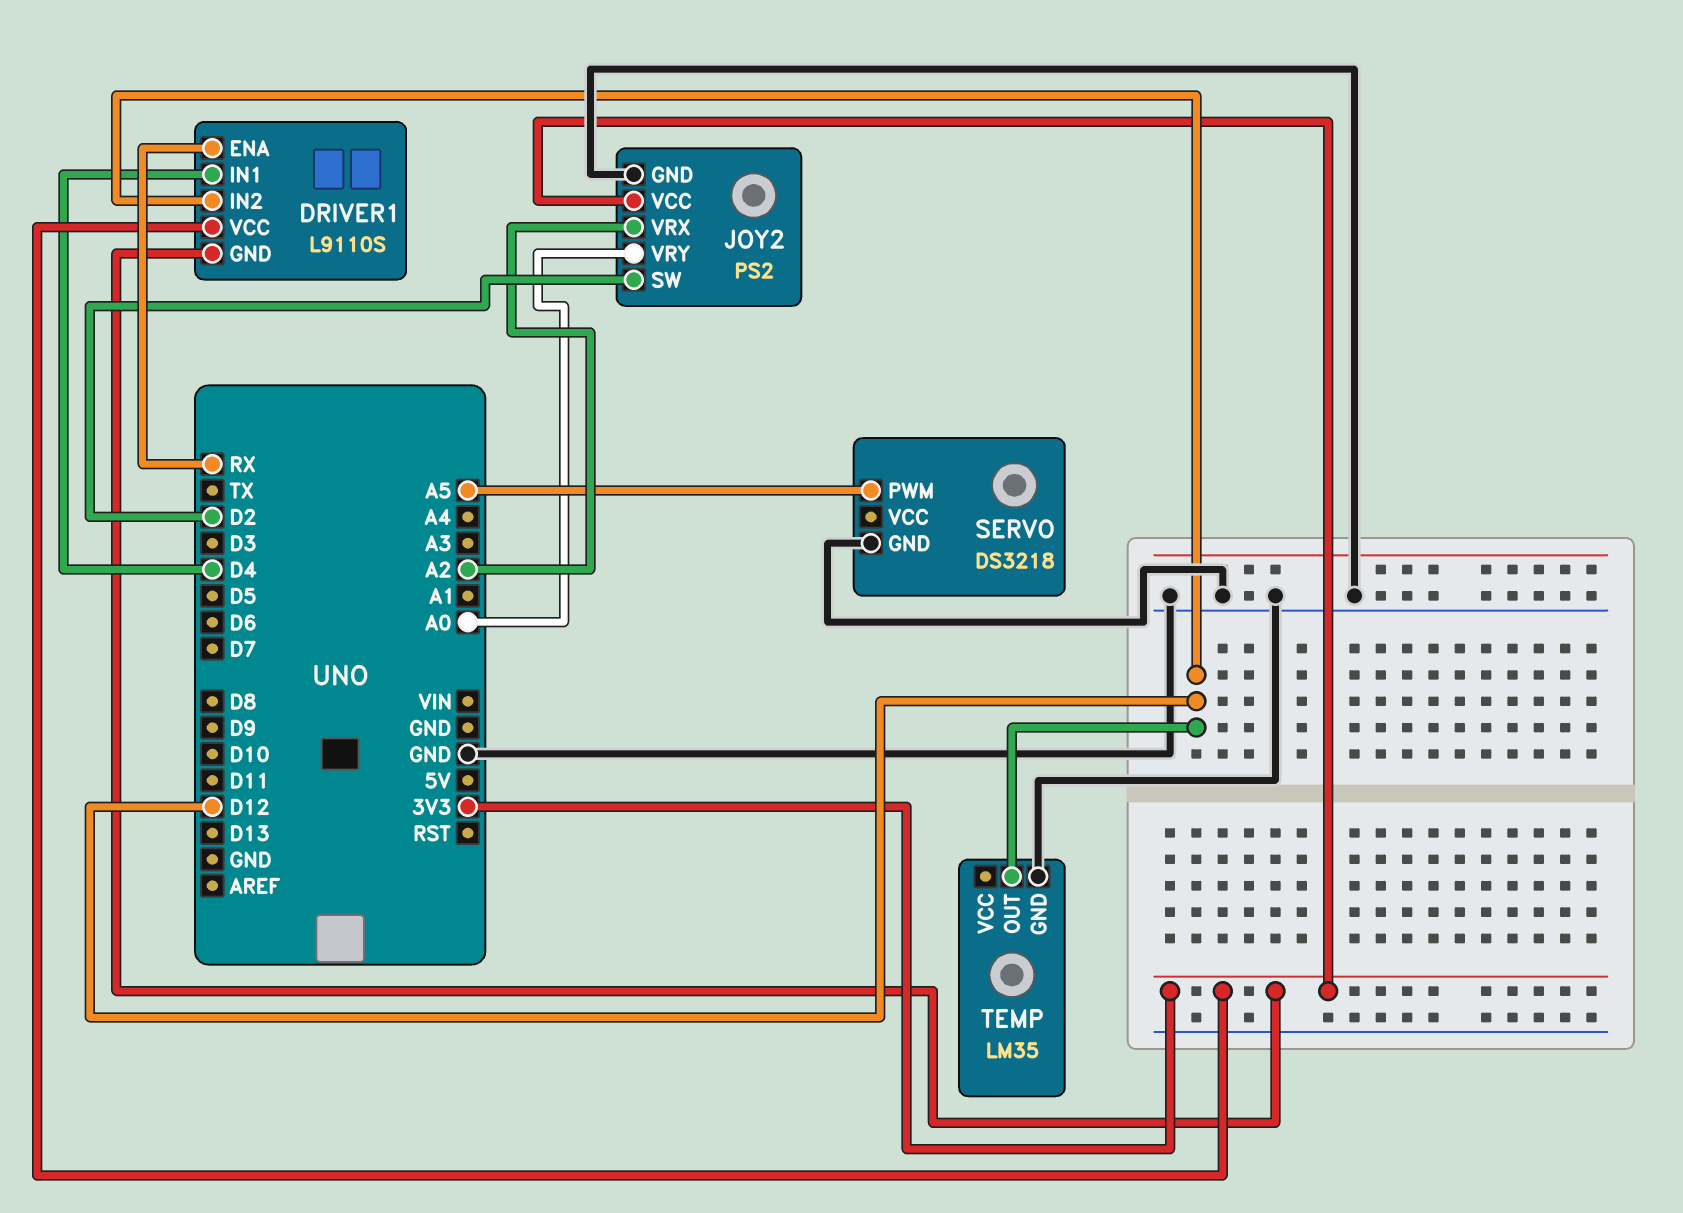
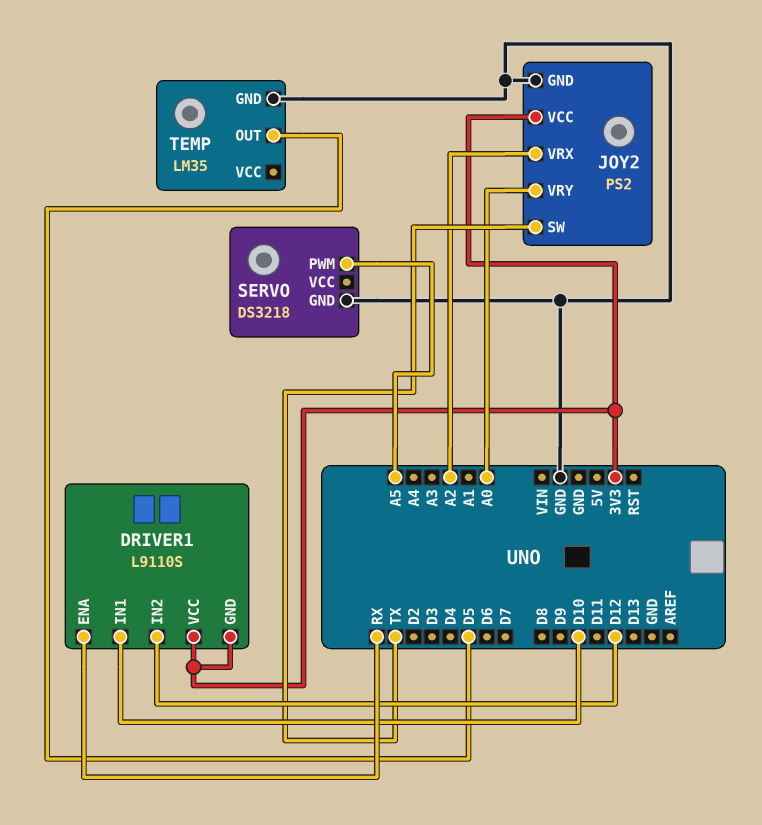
DRIVER1 pin IN1: D4 -> D10
JOY2 pin SW: D2 -> TX
TEMP pin OUT: D12 -> D5

